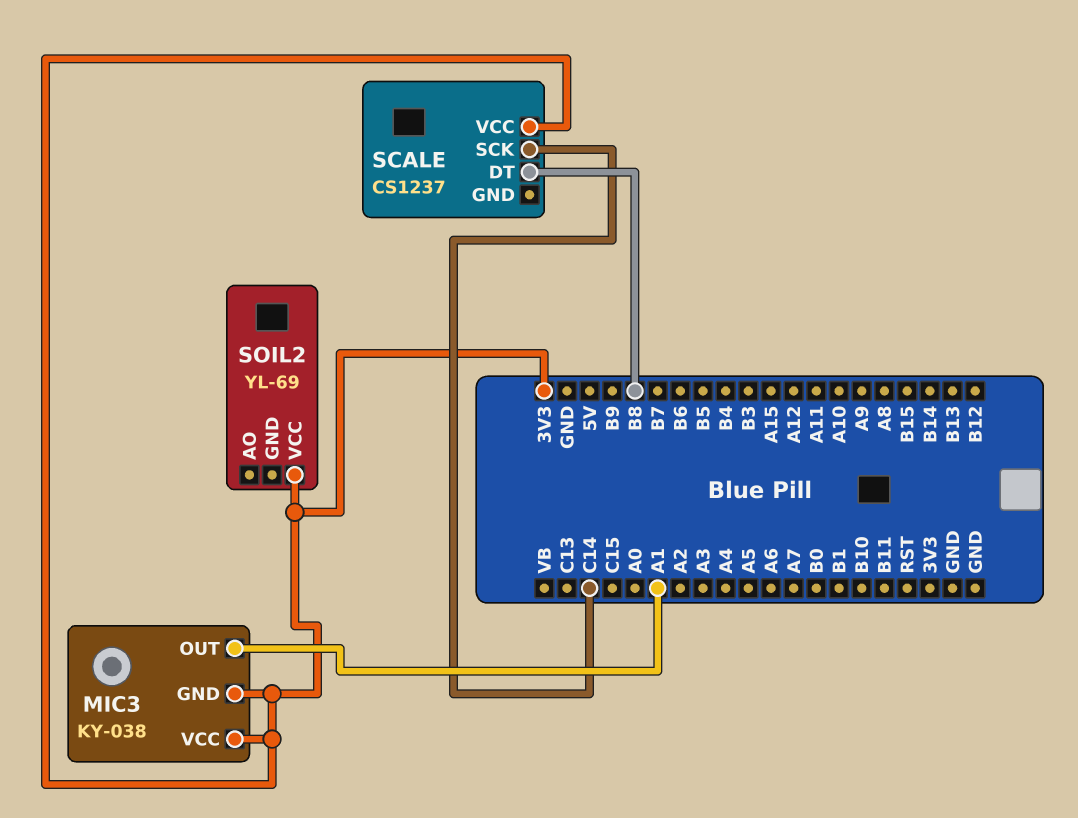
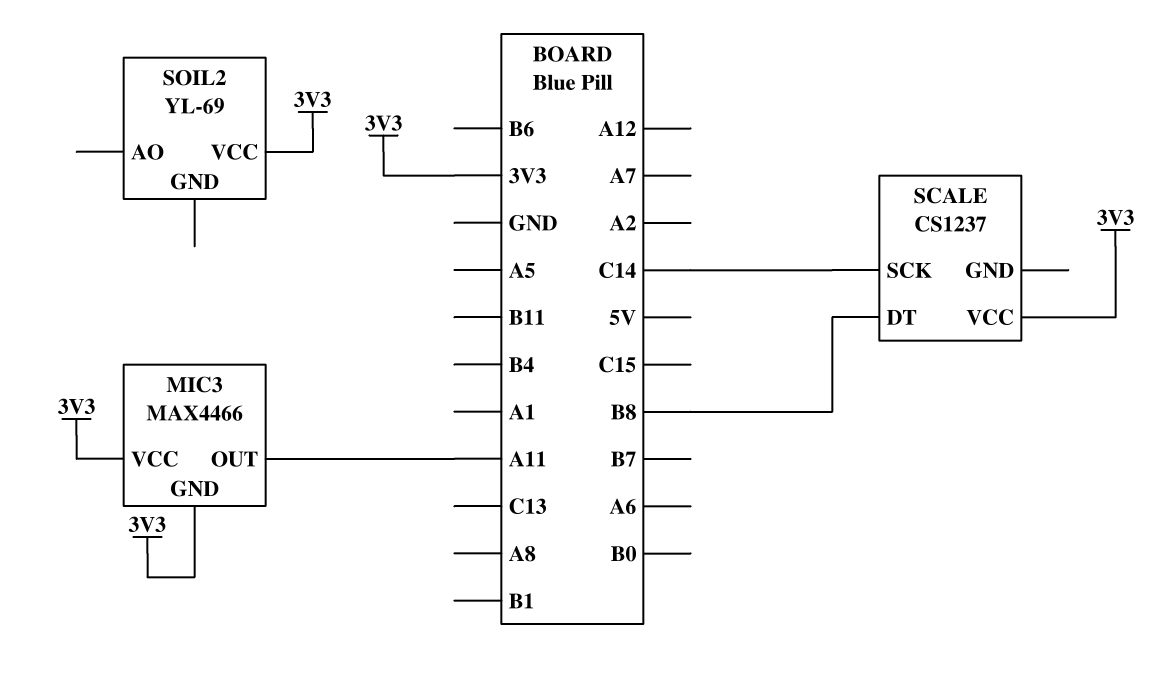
MIC3: KY-038 -> MAX4466
MIC3 pin OUT: A1 -> A11

